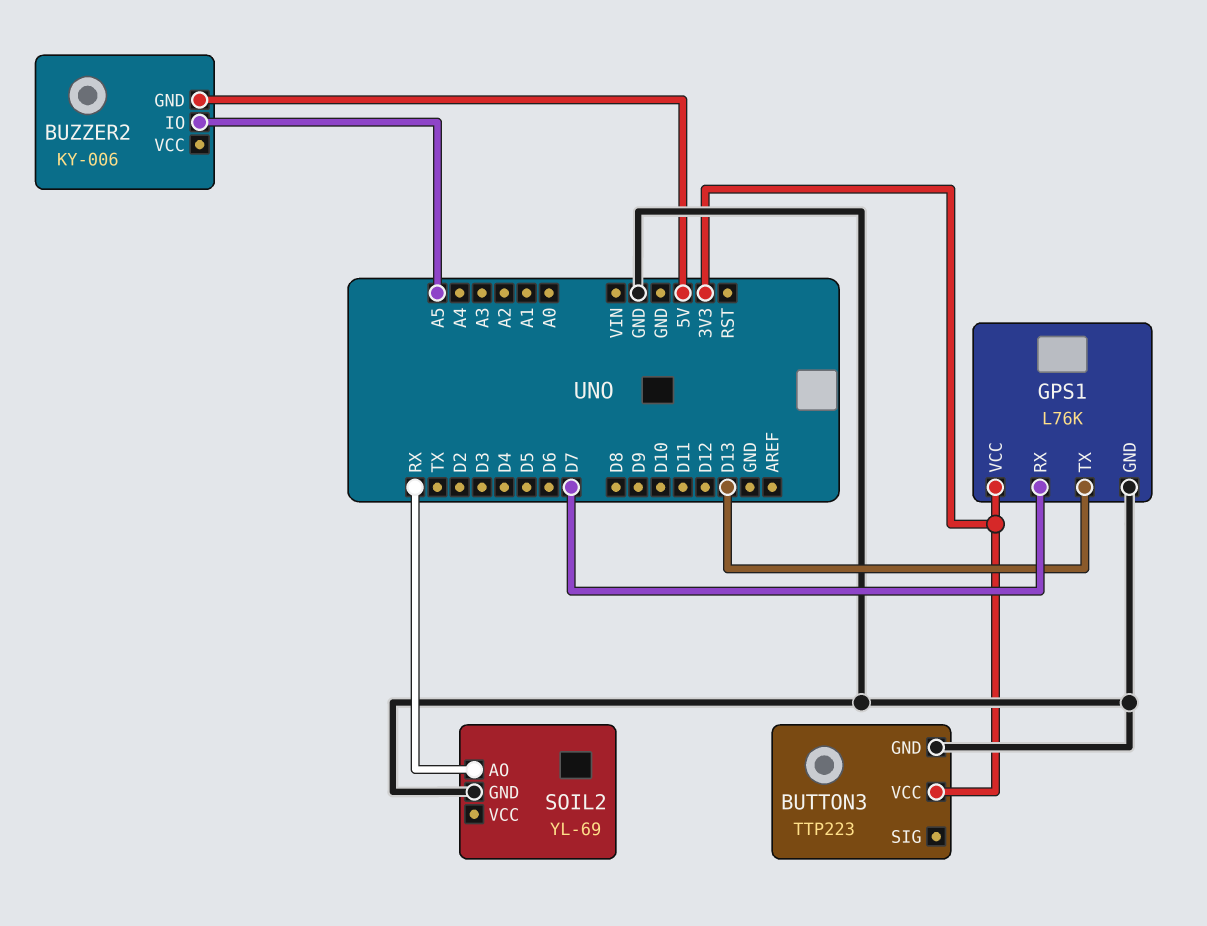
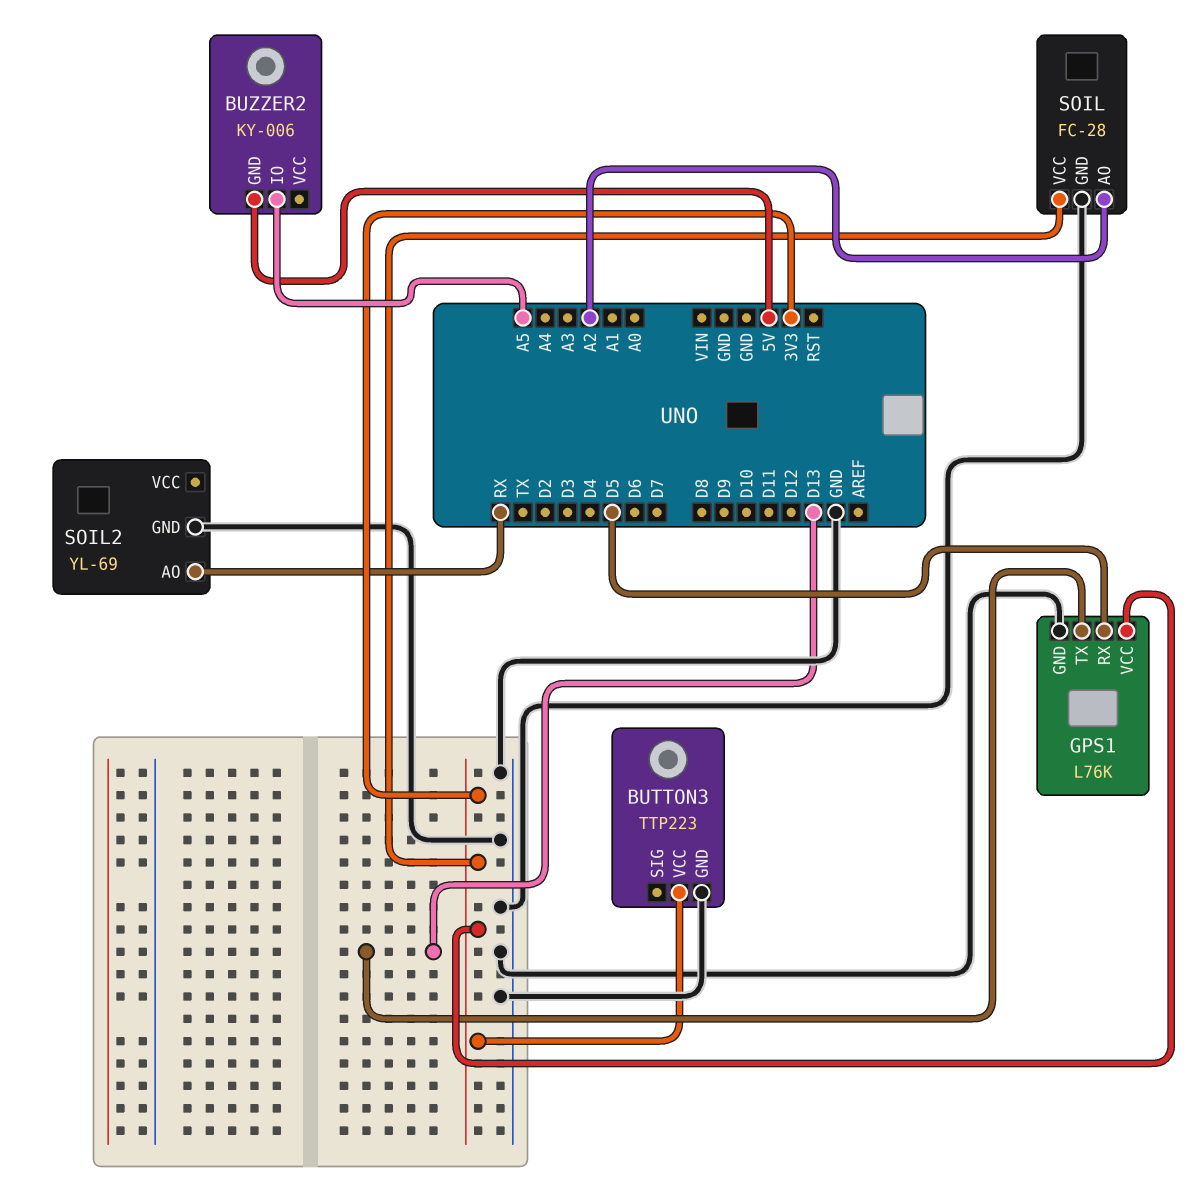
GPS1 pin RX: D7 -> D5
SOIL: none -> FC-28
SOIL pin AO: none -> A2
SOIL pin GND: none -> GND
SOIL pin VCC: none -> 3V3

